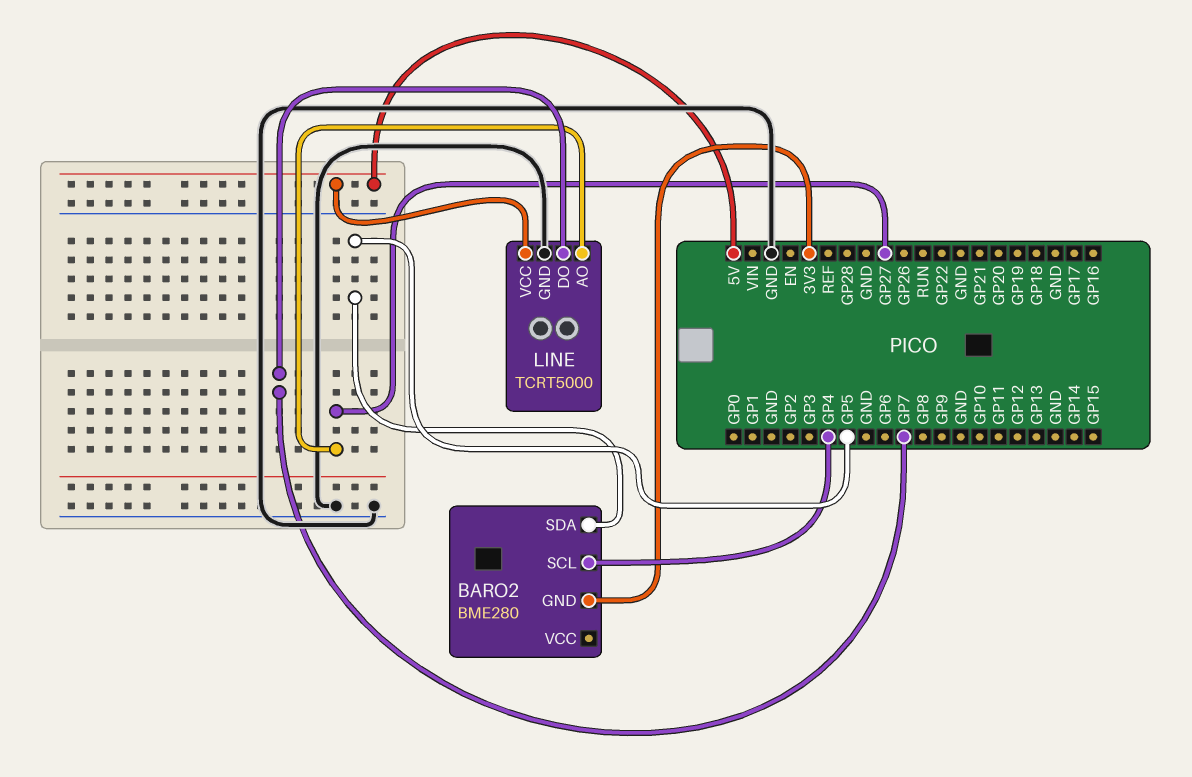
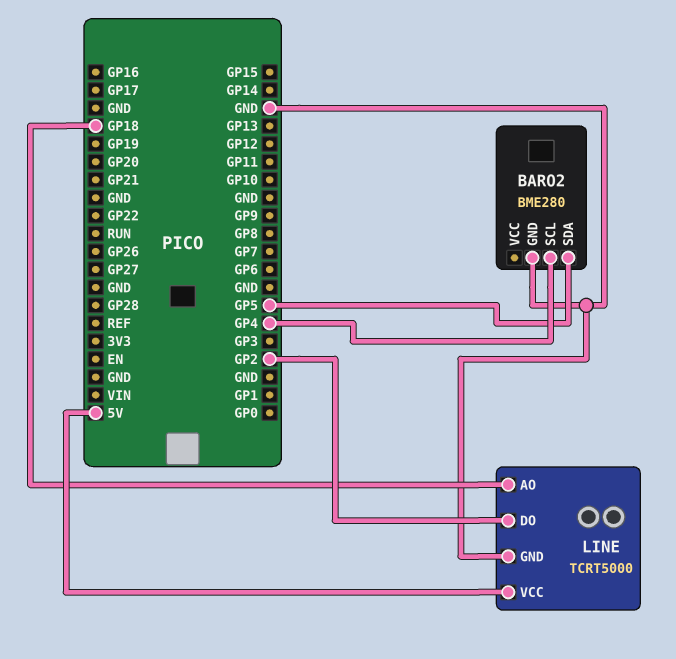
BARO2 pin GND: 3V3 -> GND
LINE pin AO: GP27 -> GP18
LINE pin DO: GP7 -> GP2

